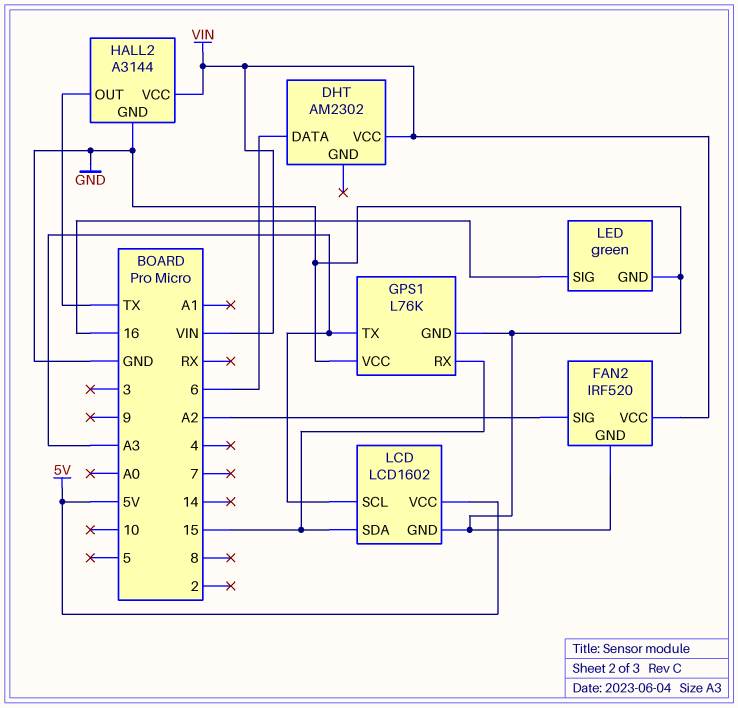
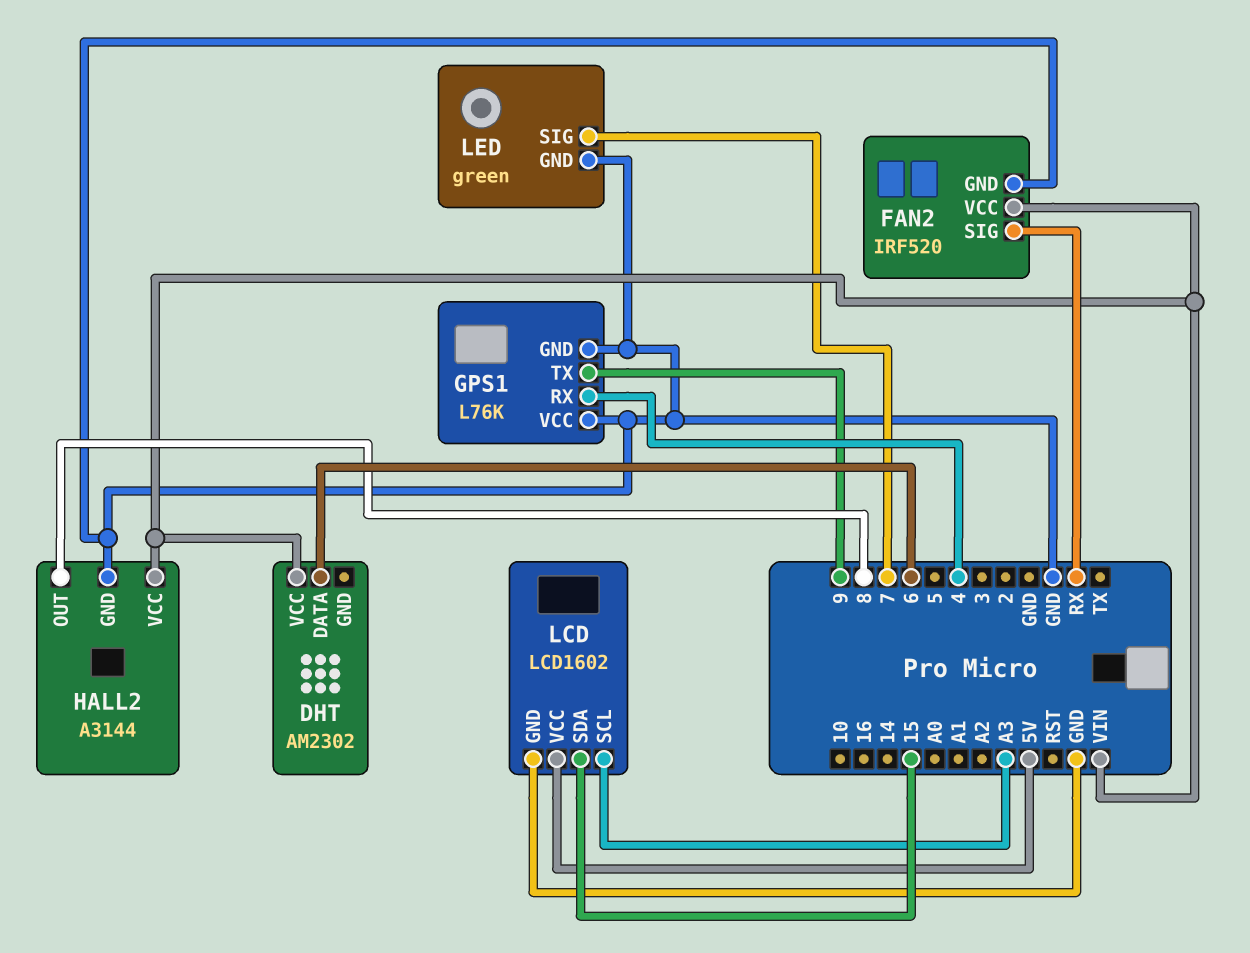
FAN2 pin SIG: A2 -> RX
GPS1 pin RX: 15 -> 4
GPS1 pin TX: A3 -> 9
HALL2 pin OUT: TX -> 8
LED pin SIG: 16 -> 7

